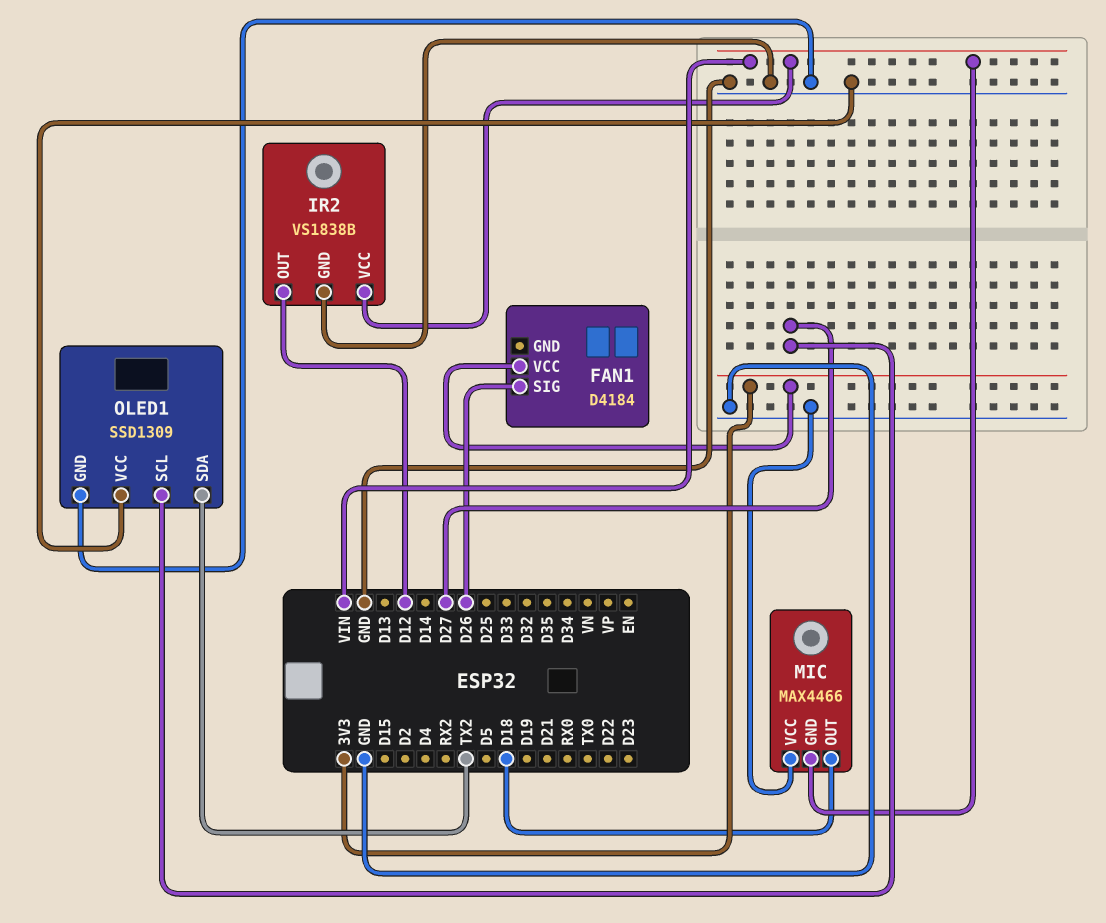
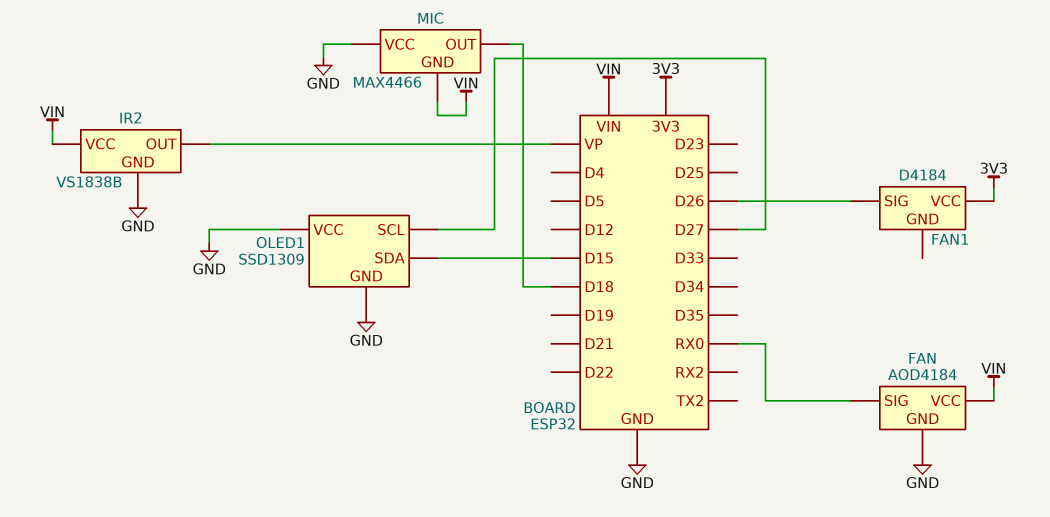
FAN: none -> AOD4184
FAN pin GND: none -> GND
FAN pin SIG: none -> RX0
FAN pin VCC: none -> VIN
IR2 pin OUT: D12 -> VP
OLED1 pin SDA: TX2 -> D15

